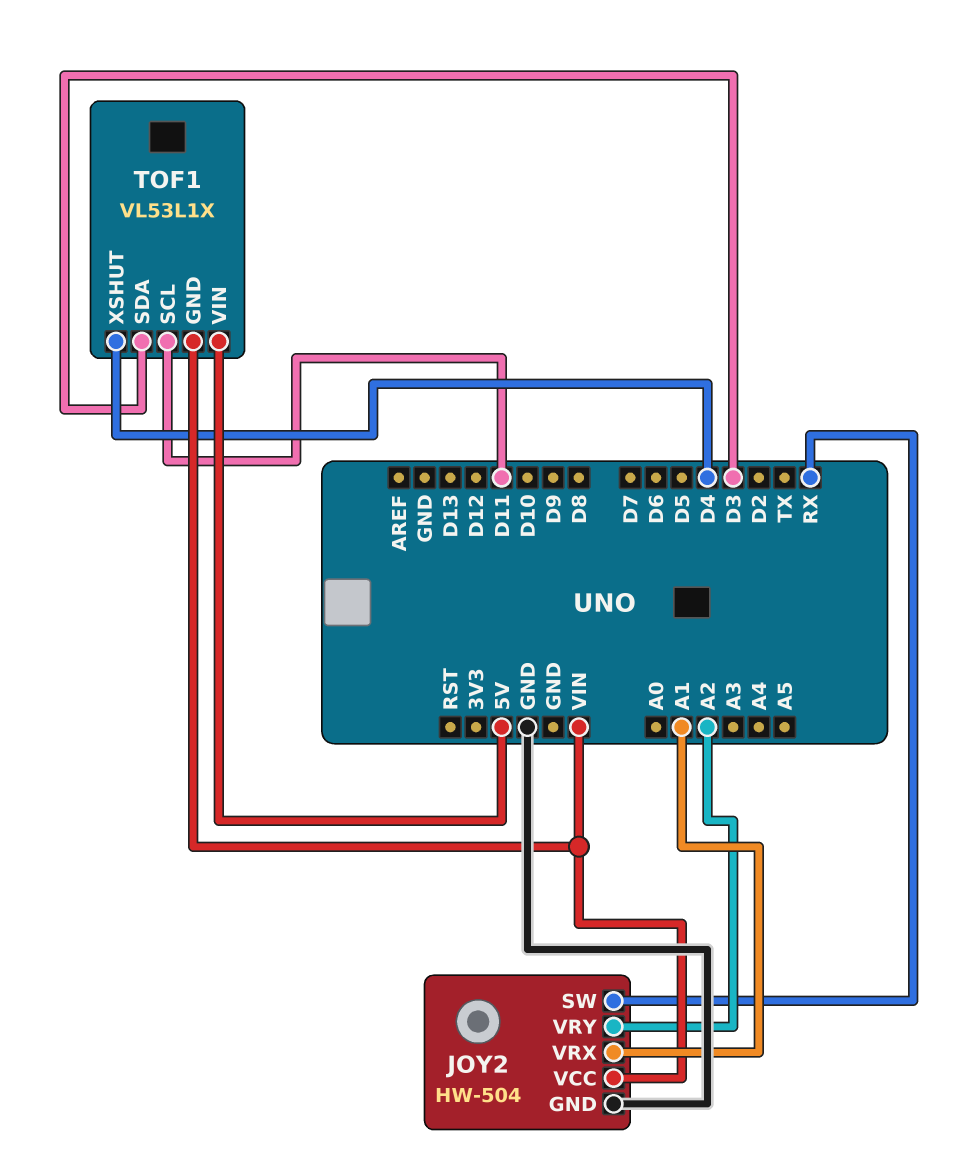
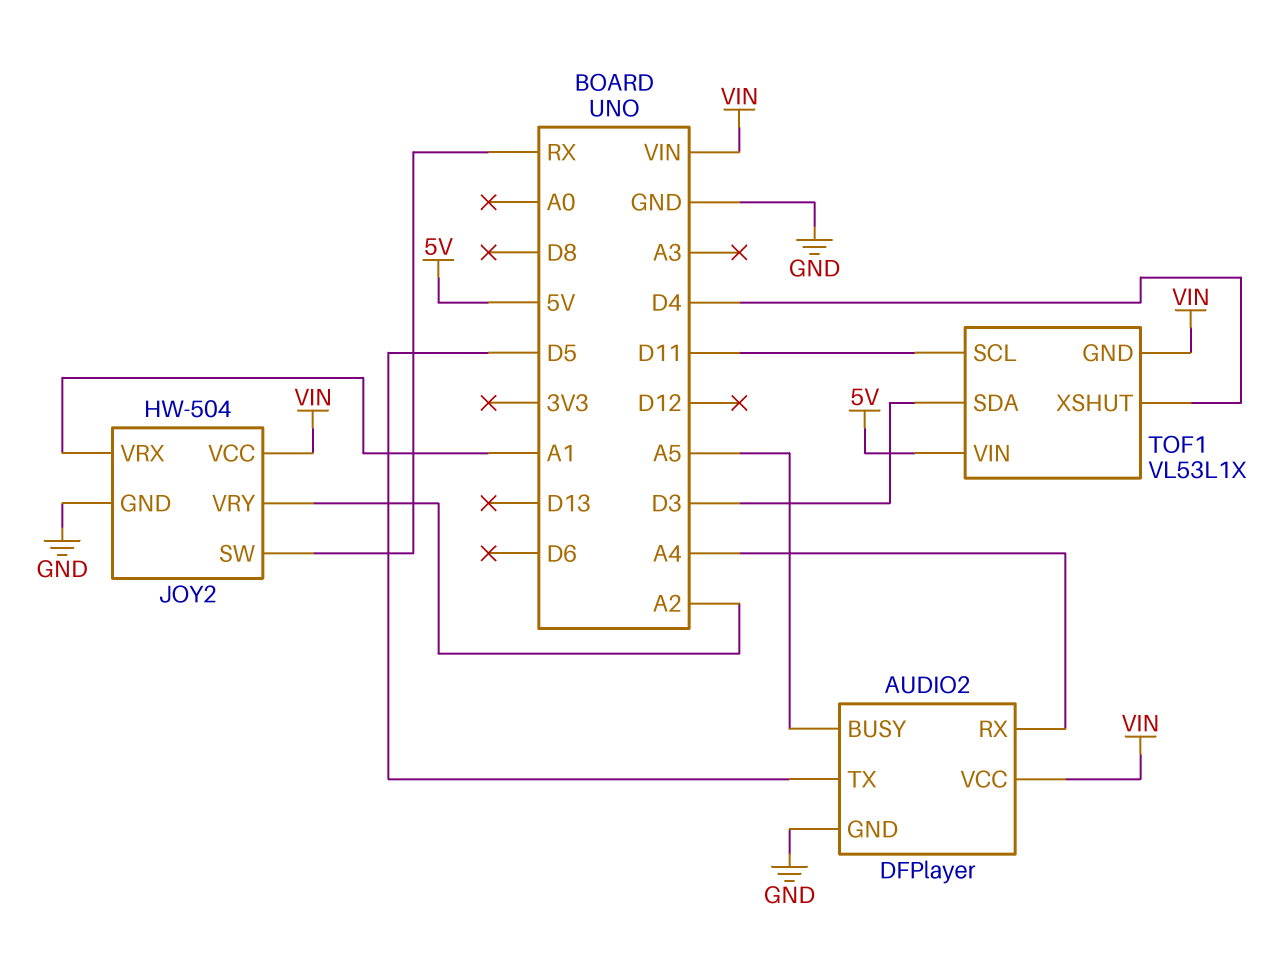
AUDIO2: none -> DFPlayer
AUDIO2 pin BUSY: none -> A5
AUDIO2 pin GND: none -> GND
AUDIO2 pin RX: none -> A4
AUDIO2 pin TX: none -> D5
AUDIO2 pin VCC: none -> VIN

